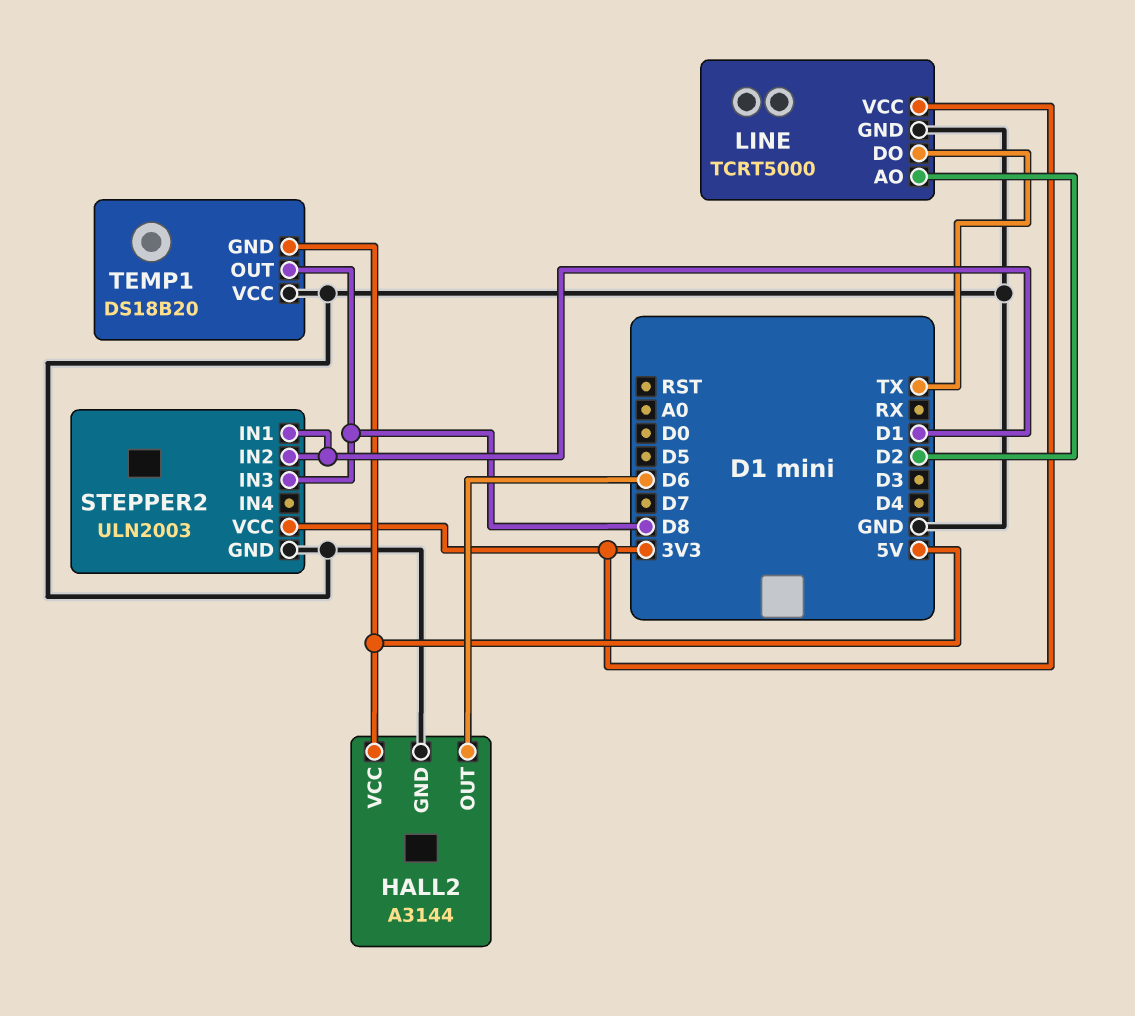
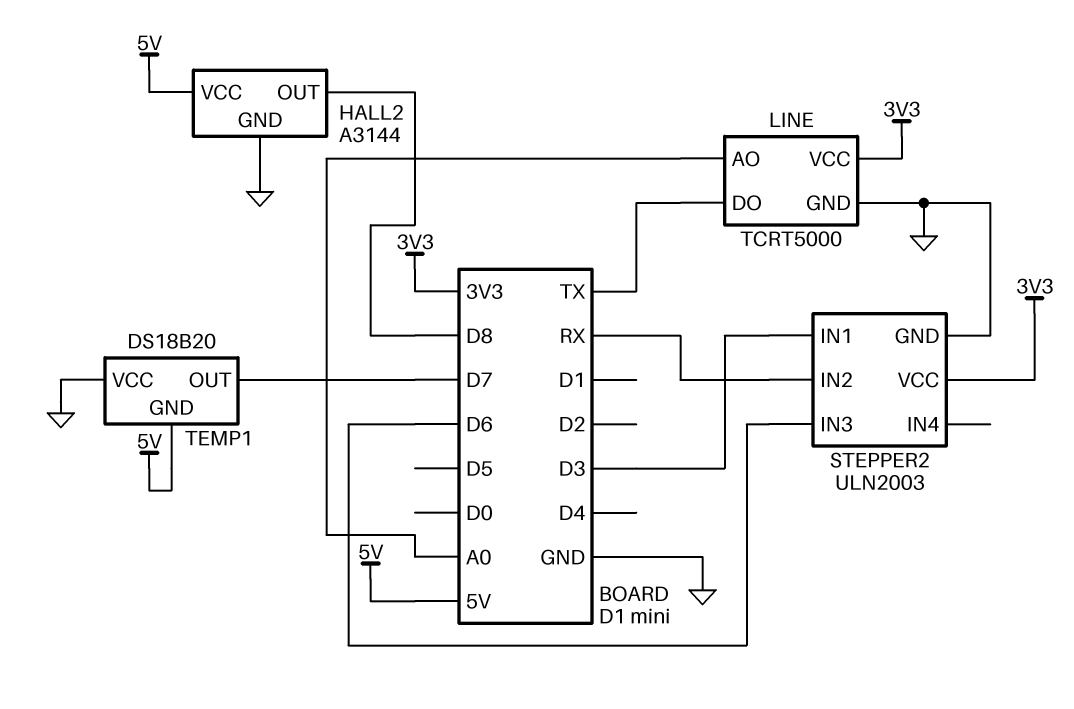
HALL2 pin OUT: D6 -> D8
LINE pin AO: D2 -> A0
STEPPER2 pin IN1: D1 -> D3
STEPPER2 pin IN2: D1 -> RX
STEPPER2 pin IN3: D8 -> D6
TEMP1 pin OUT: D8 -> D7

